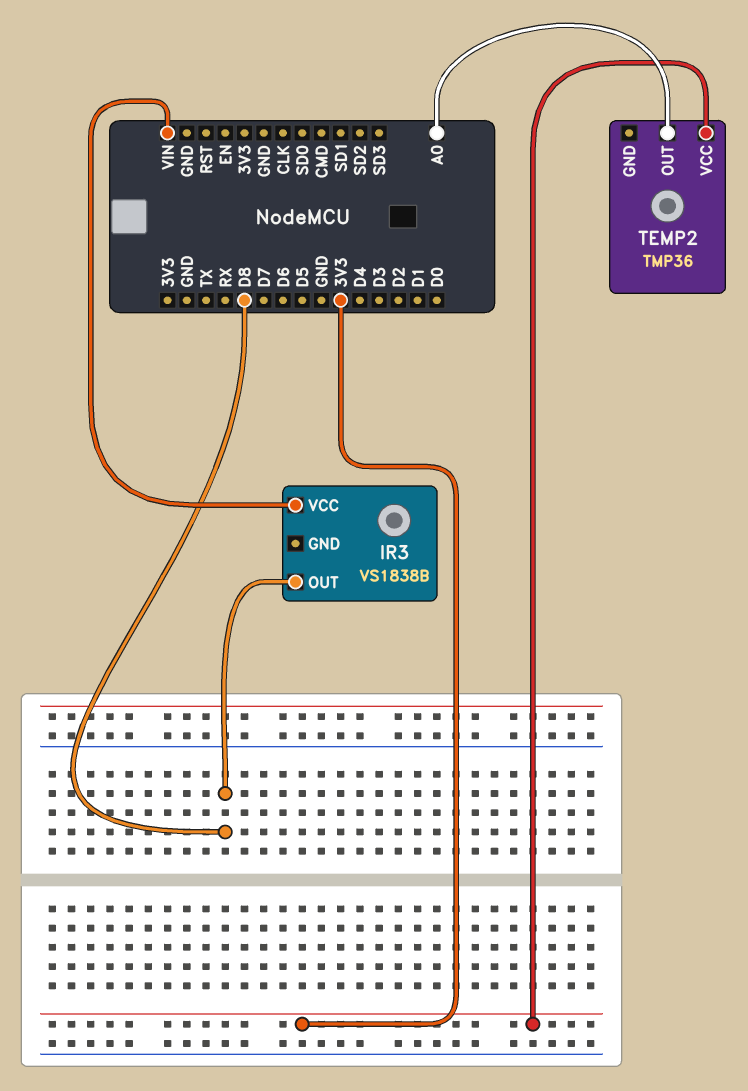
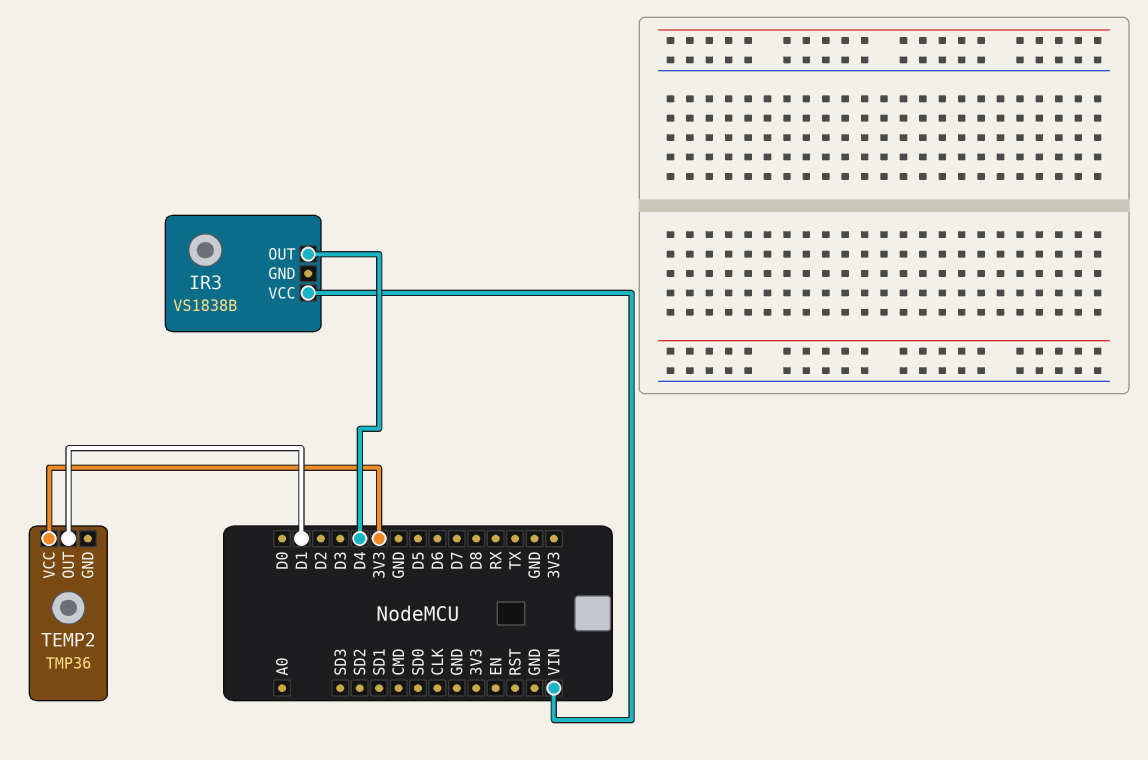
IR3 pin OUT: D8 -> D4
TEMP2 pin OUT: A0 -> D1

